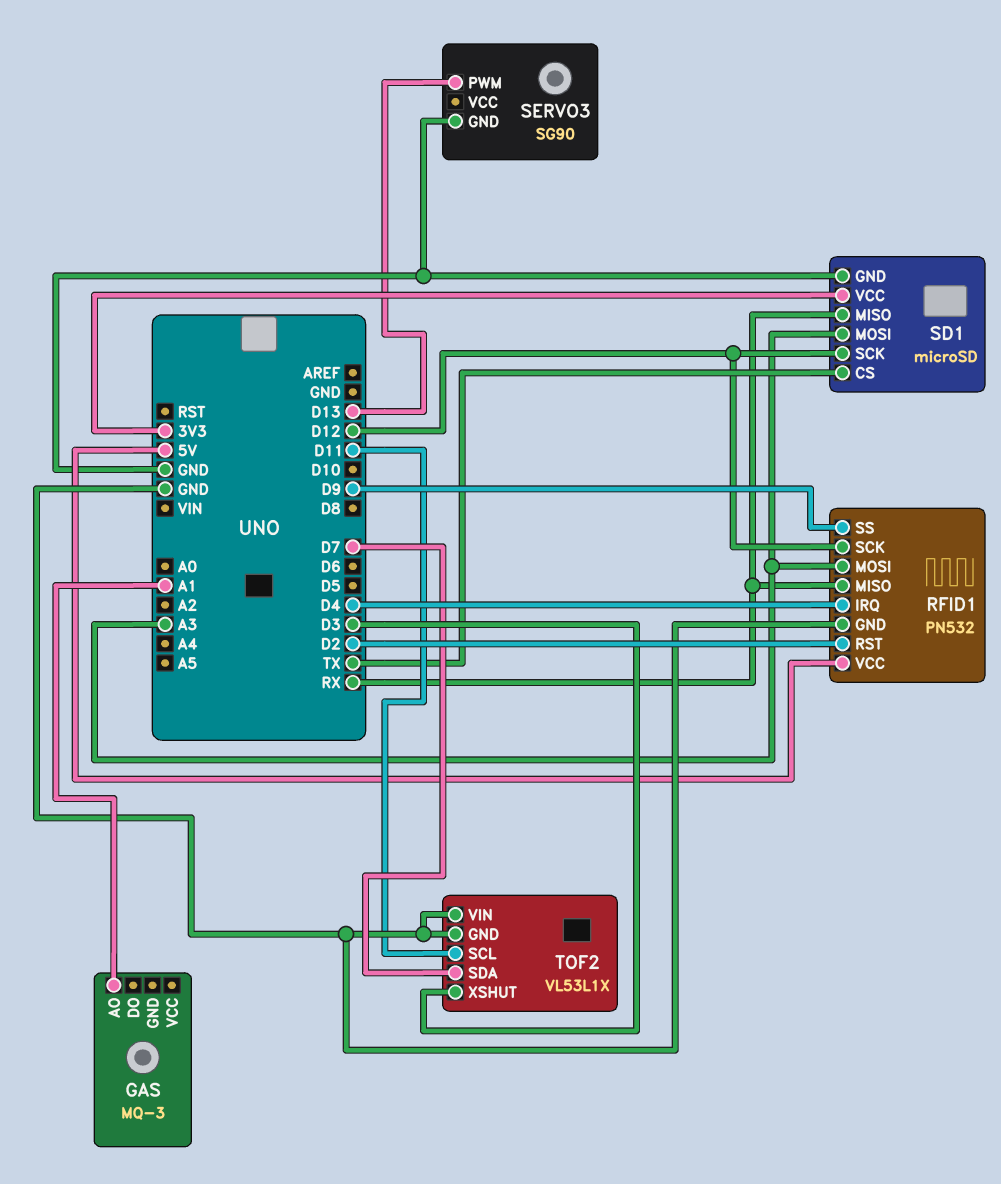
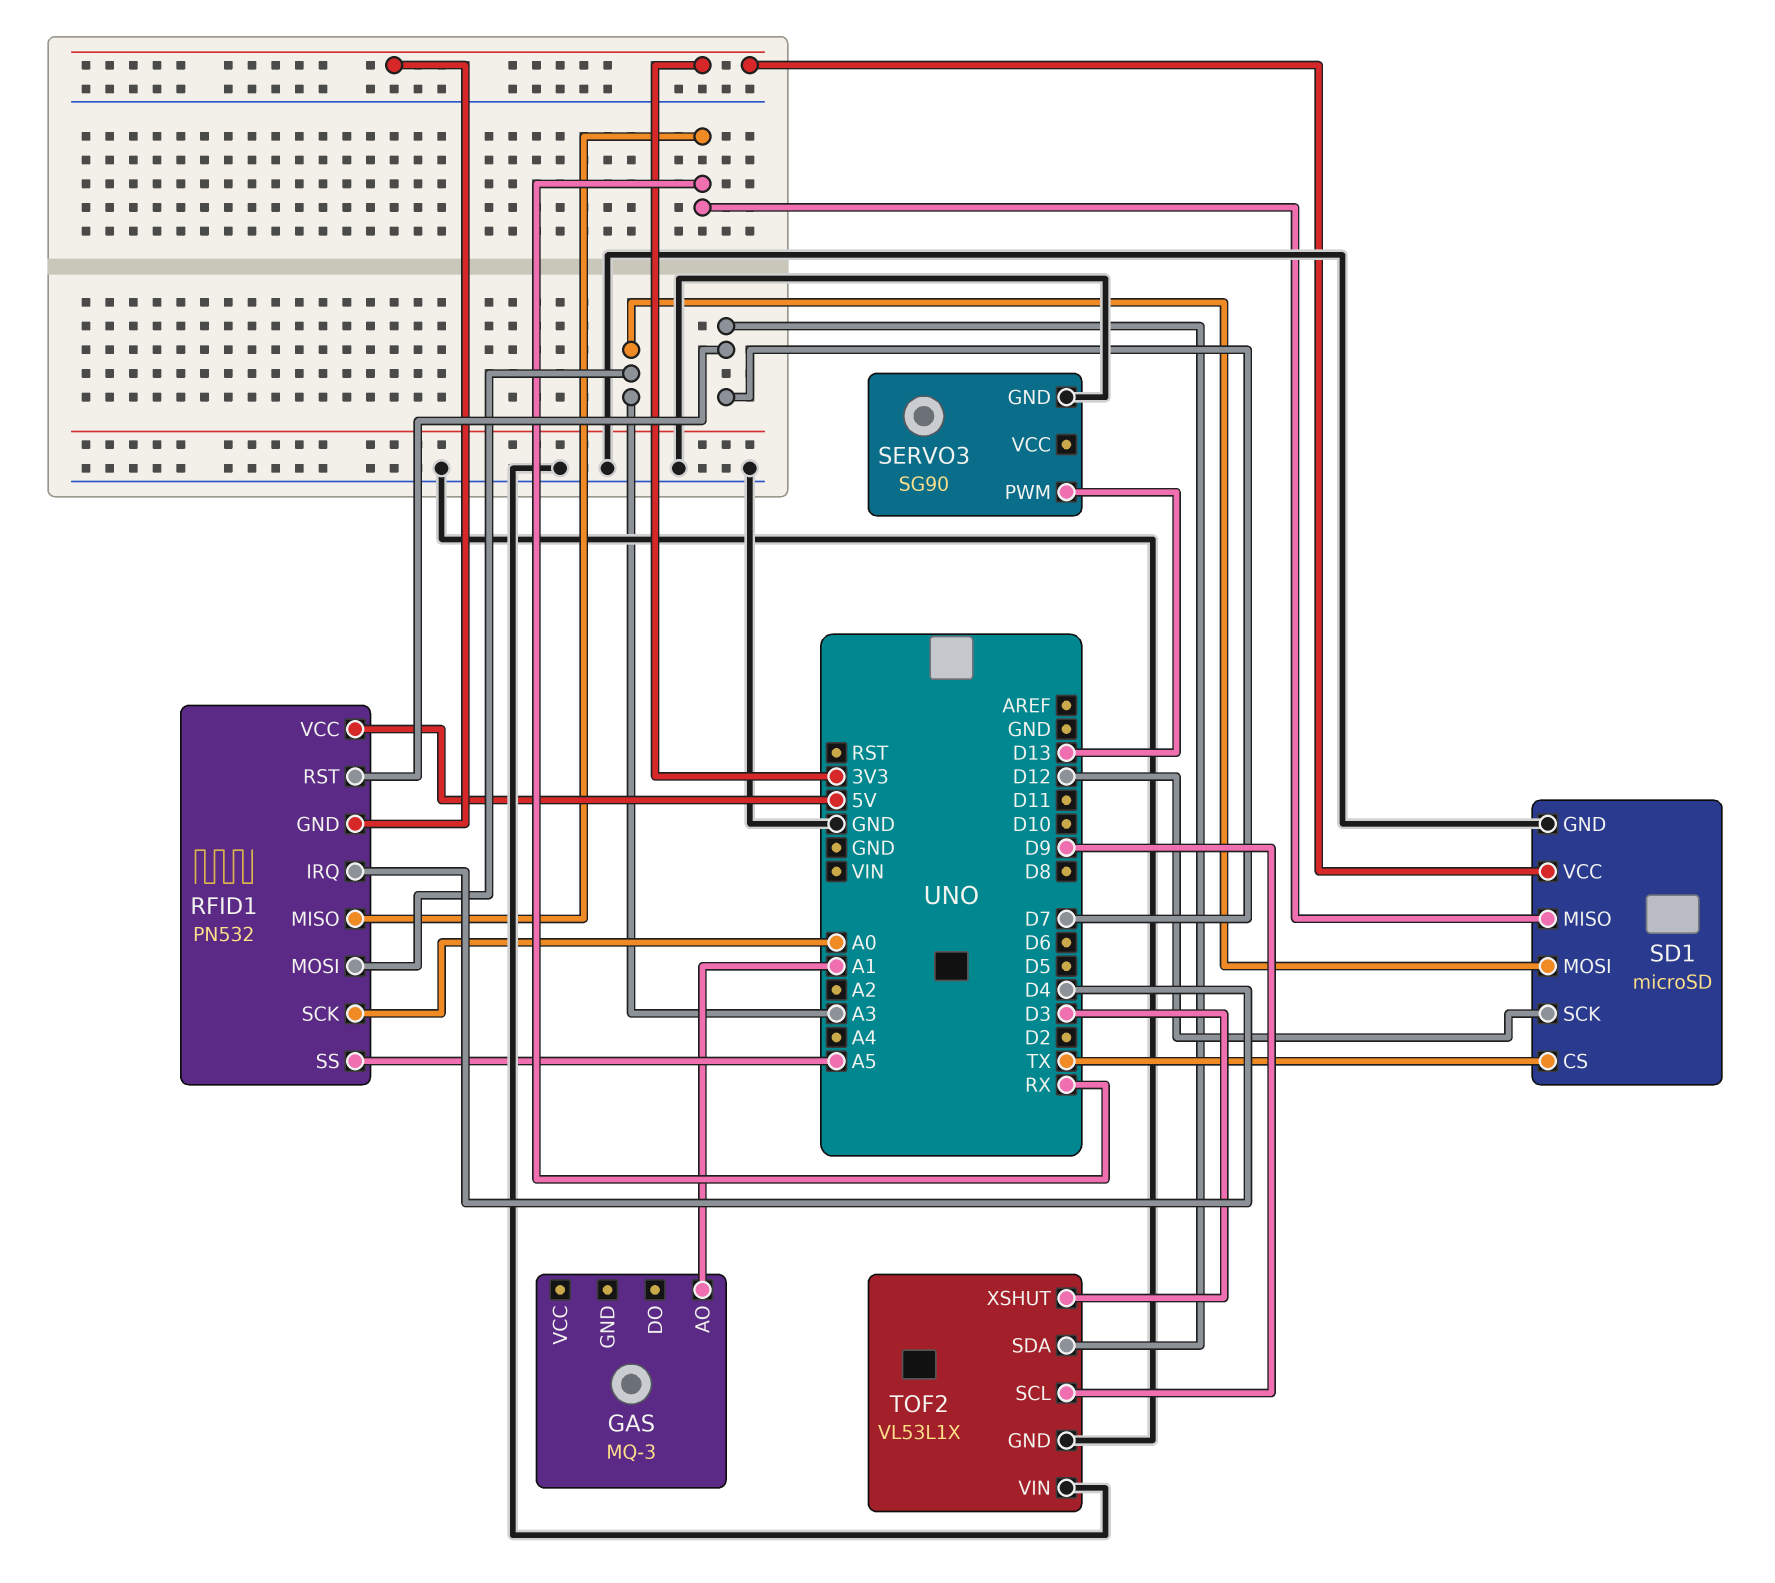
RFID1 pin GND: GND -> 3V3
RFID1 pin RST: D2 -> D7
RFID1 pin SCK: D12 -> A0
RFID1 pin SS: D9 -> A5
TOF2 pin SCL: D11 -> D9

